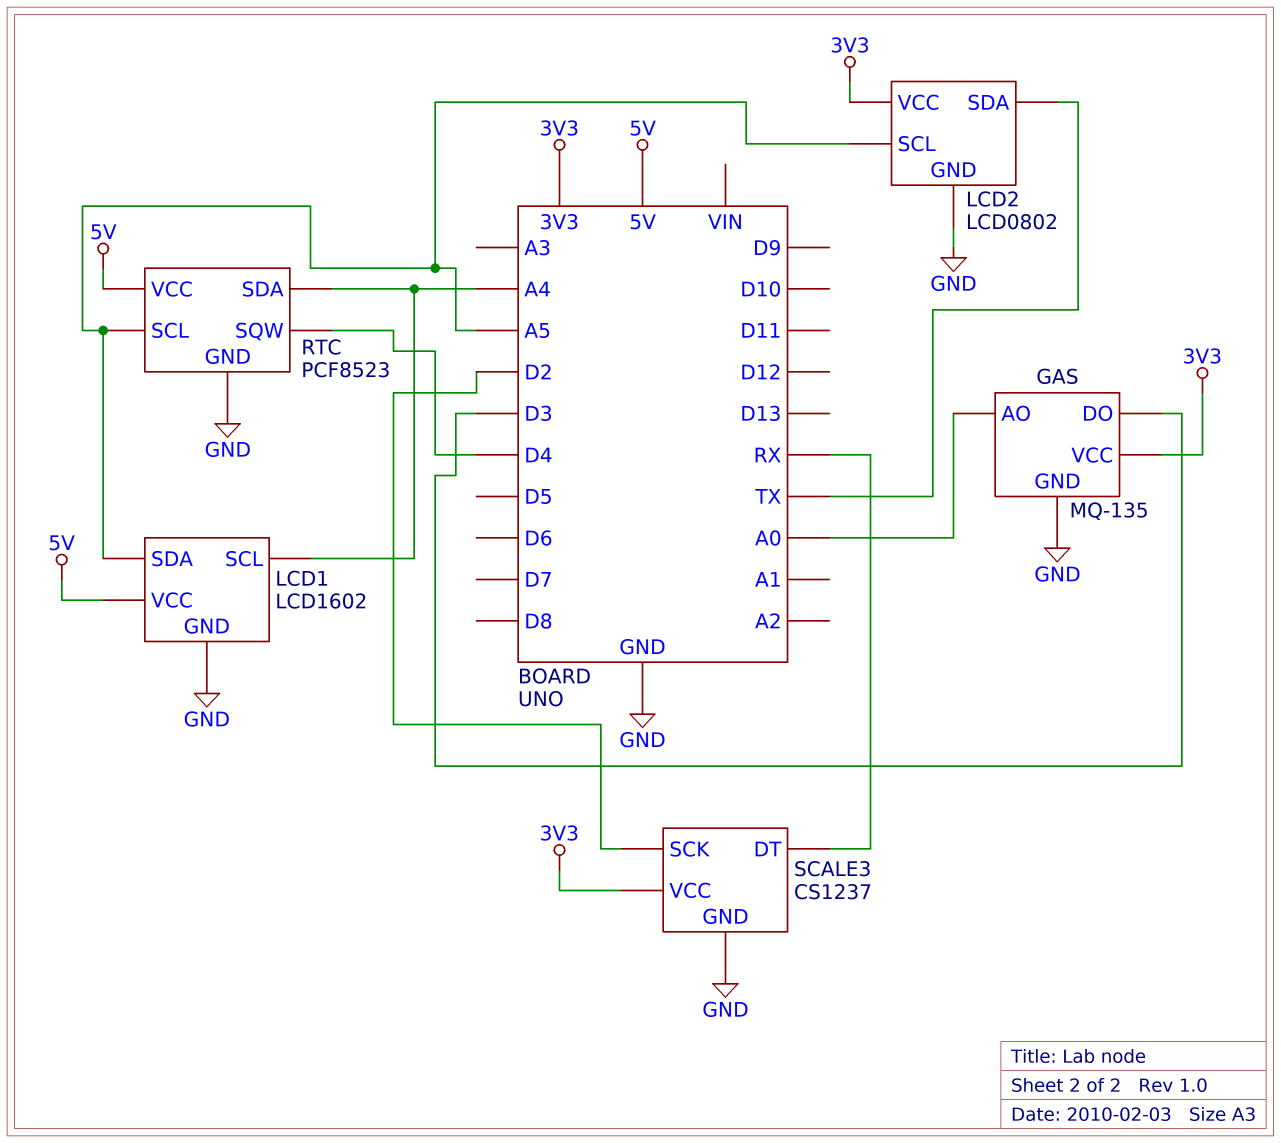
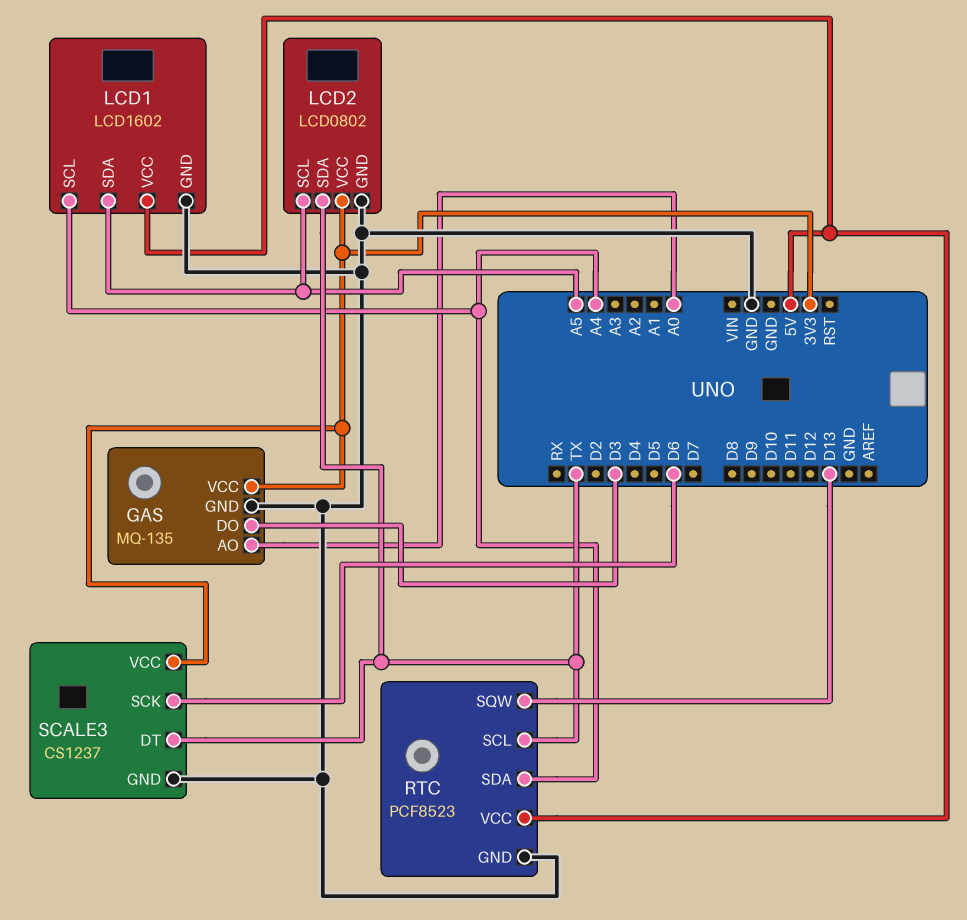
RTC pin SCL: A5 -> TX
RTC pin SQW: D4 -> D13
SCALE3 pin DT: RX -> TX
SCALE3 pin SCK: D2 -> D6

